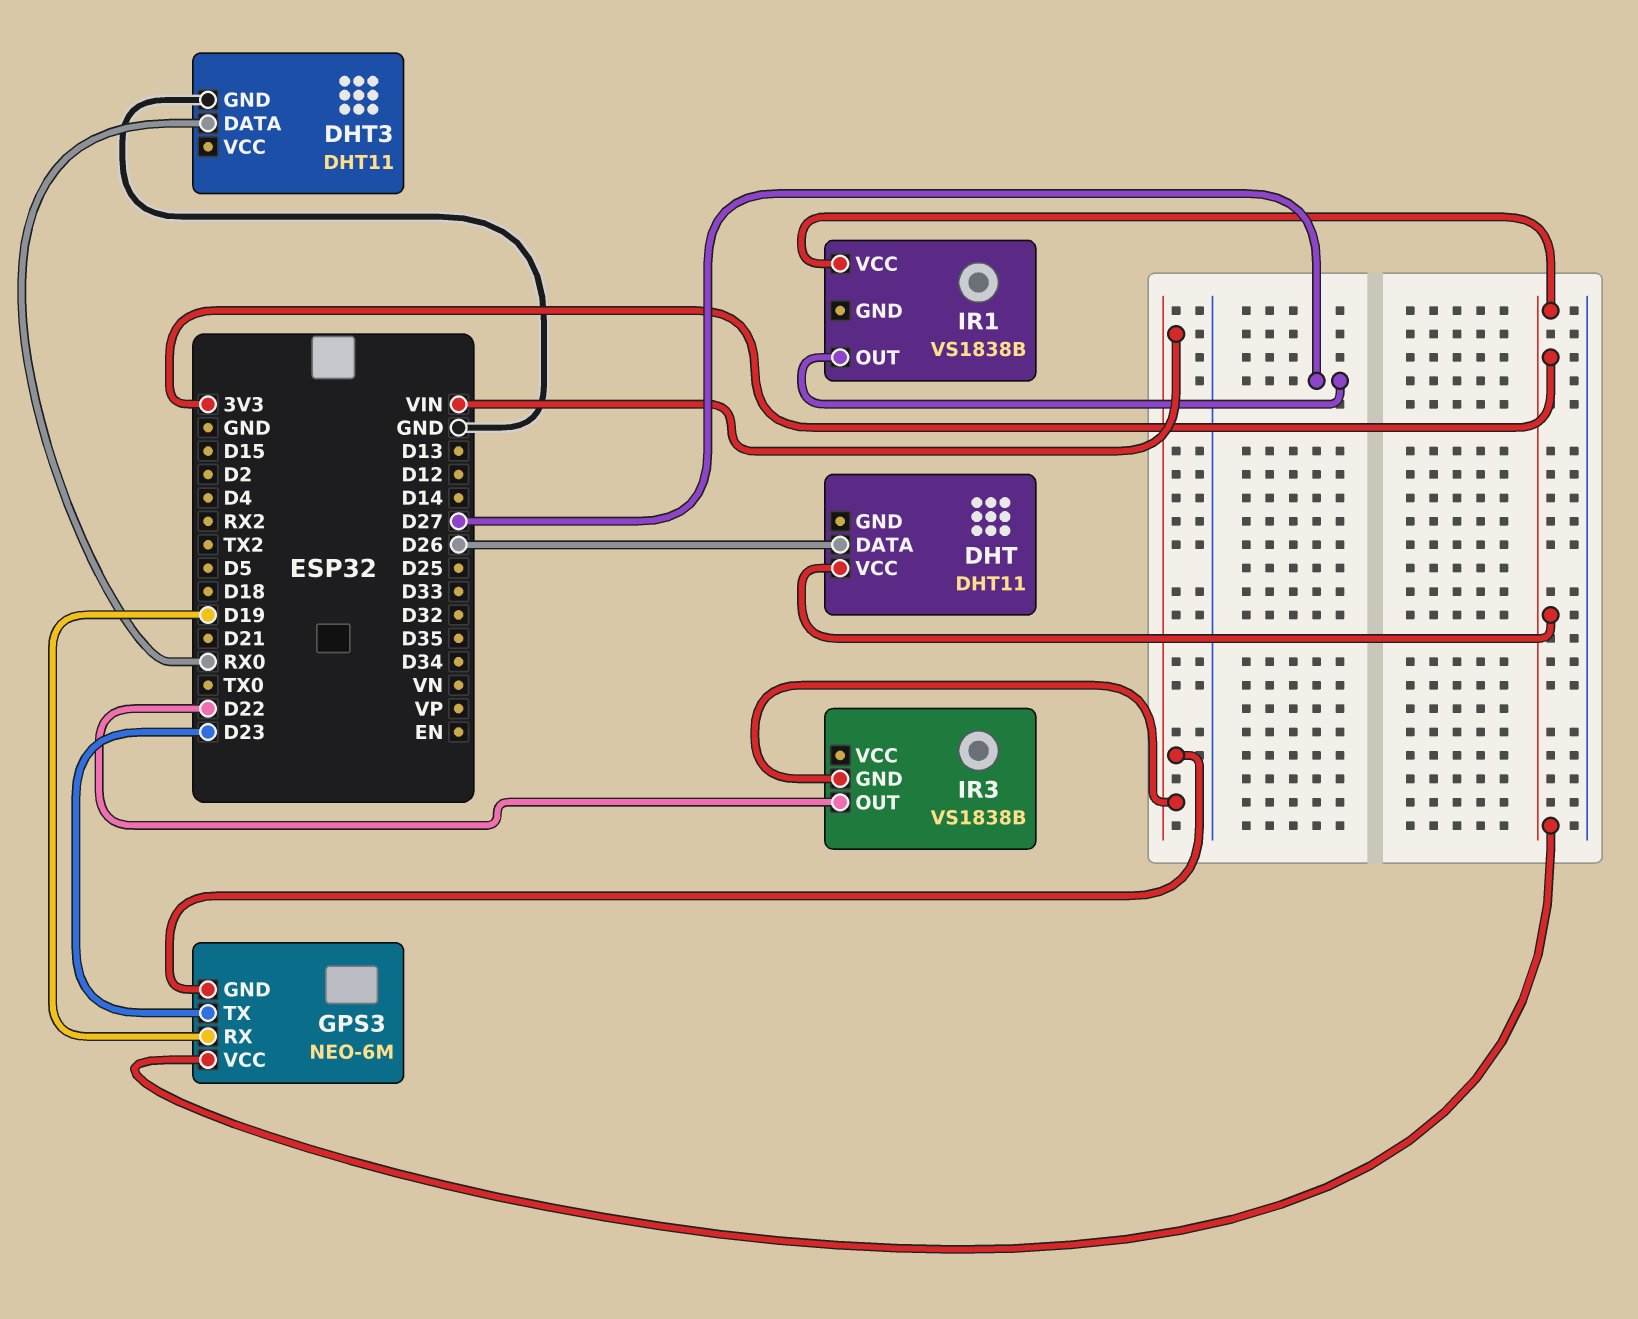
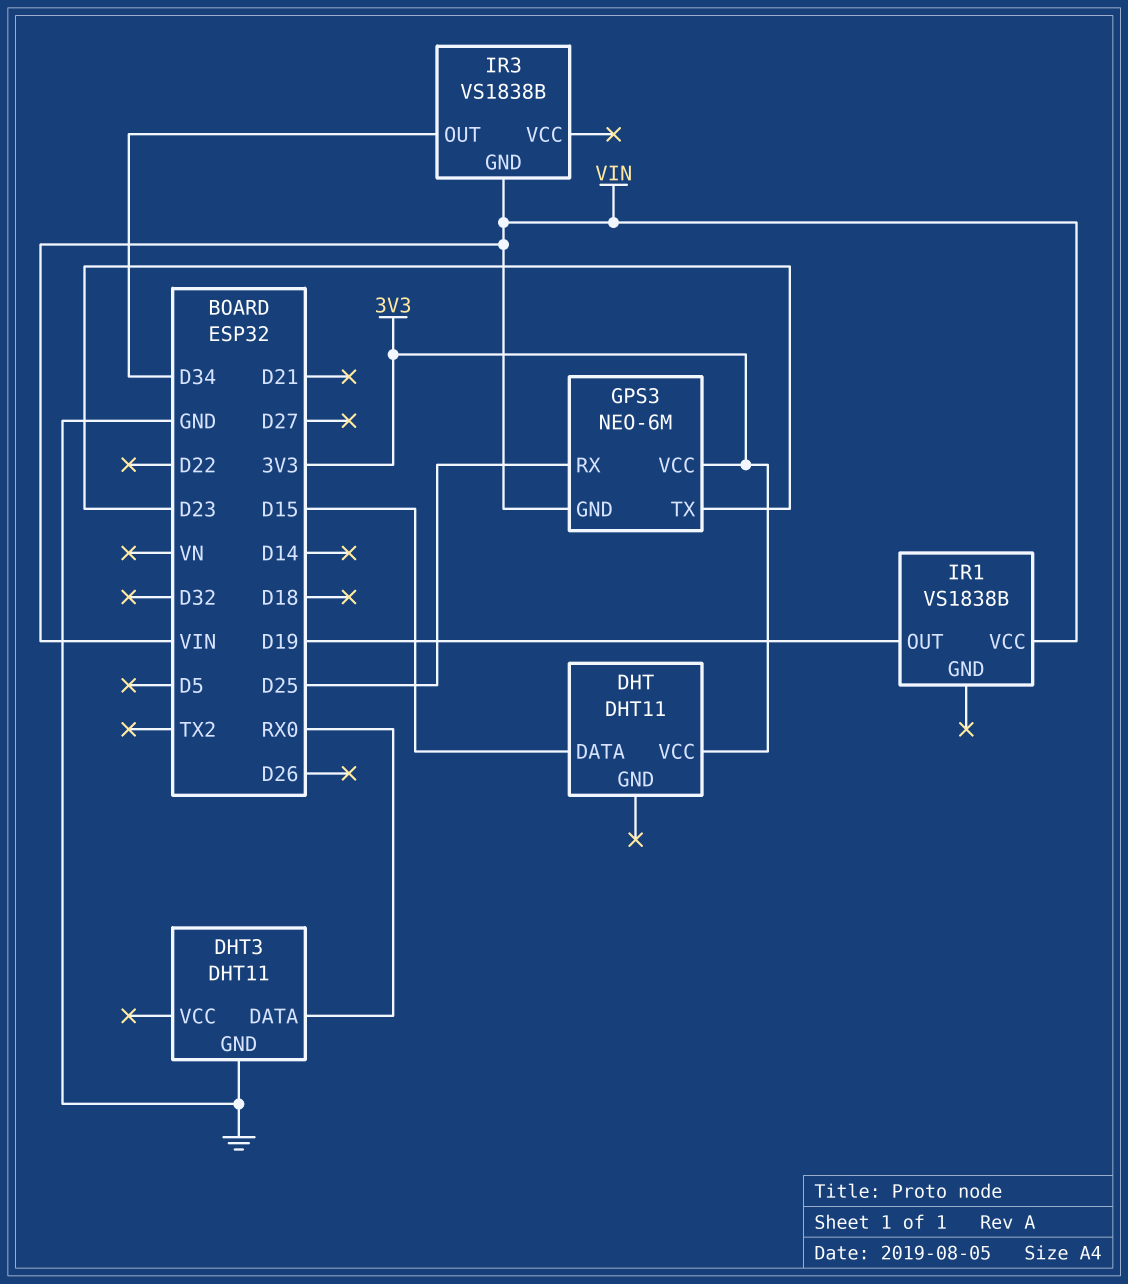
DHT pin DATA: D26 -> D15
GPS3 pin RX: D19 -> D25
IR1 pin OUT: D27 -> D19
IR1 pin VCC: 3V3 -> VIN
IR3 pin OUT: D22 -> D34

